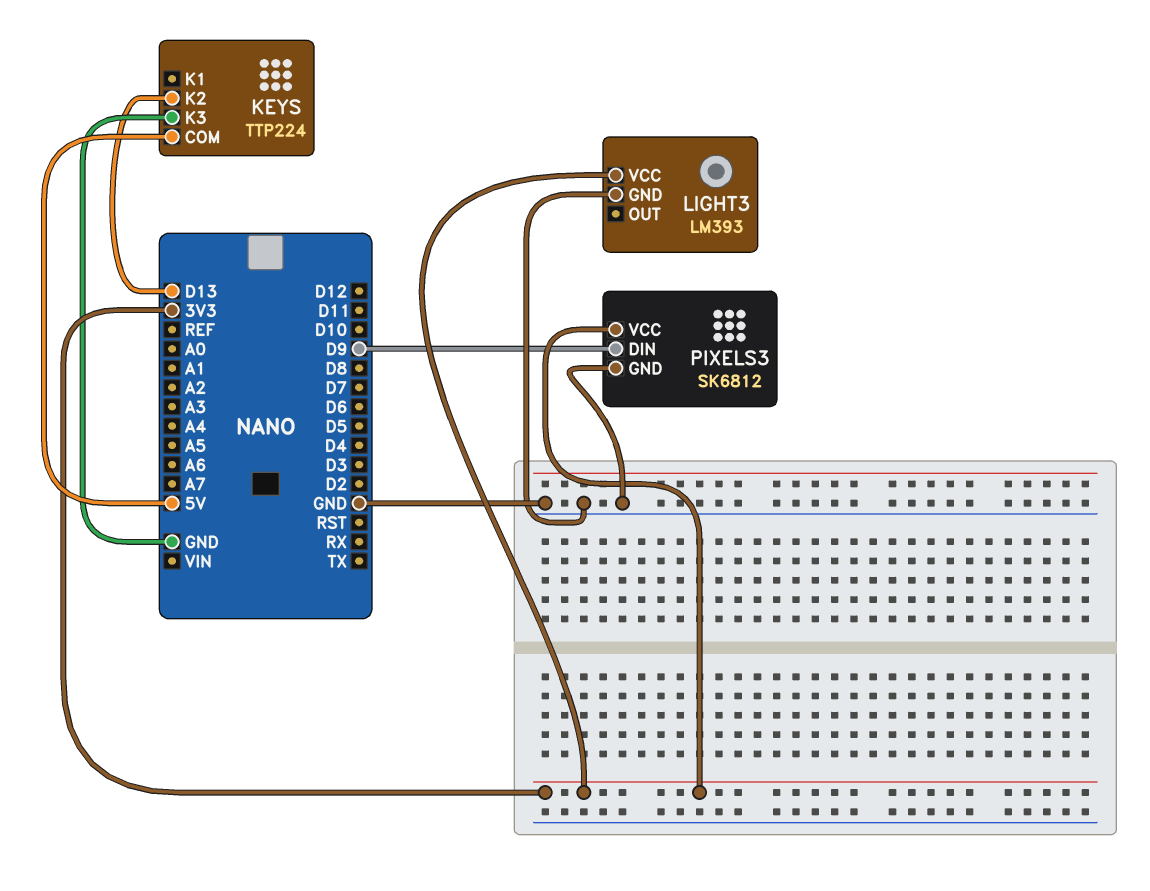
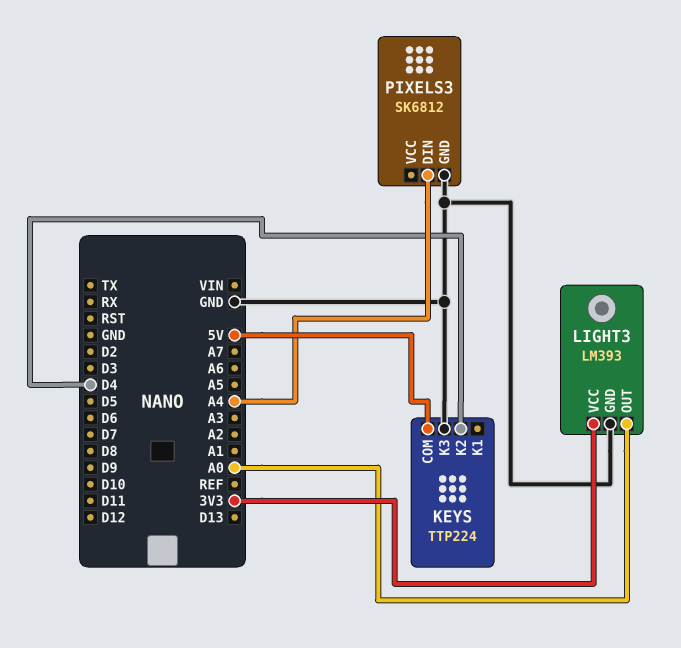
KEYS pin K2: D13 -> D4
LIGHT3 pin OUT: none -> A0
PIXELS3 pin DIN: D9 -> A4
PIXELS3 pin VCC: 3V3 -> none

